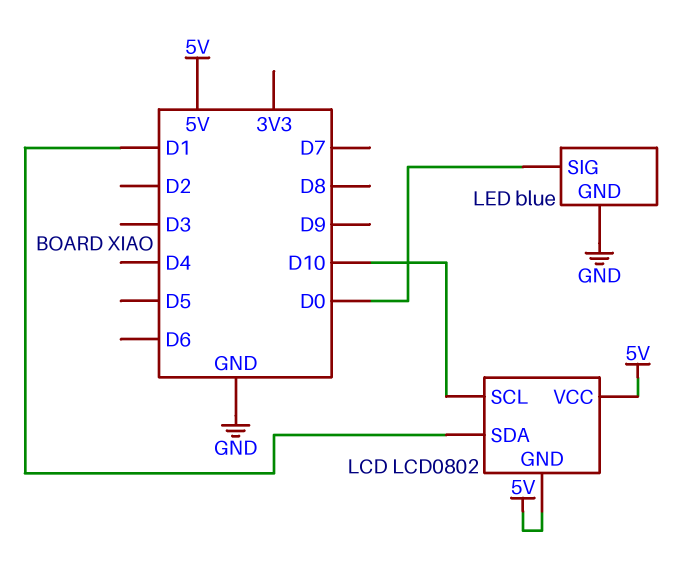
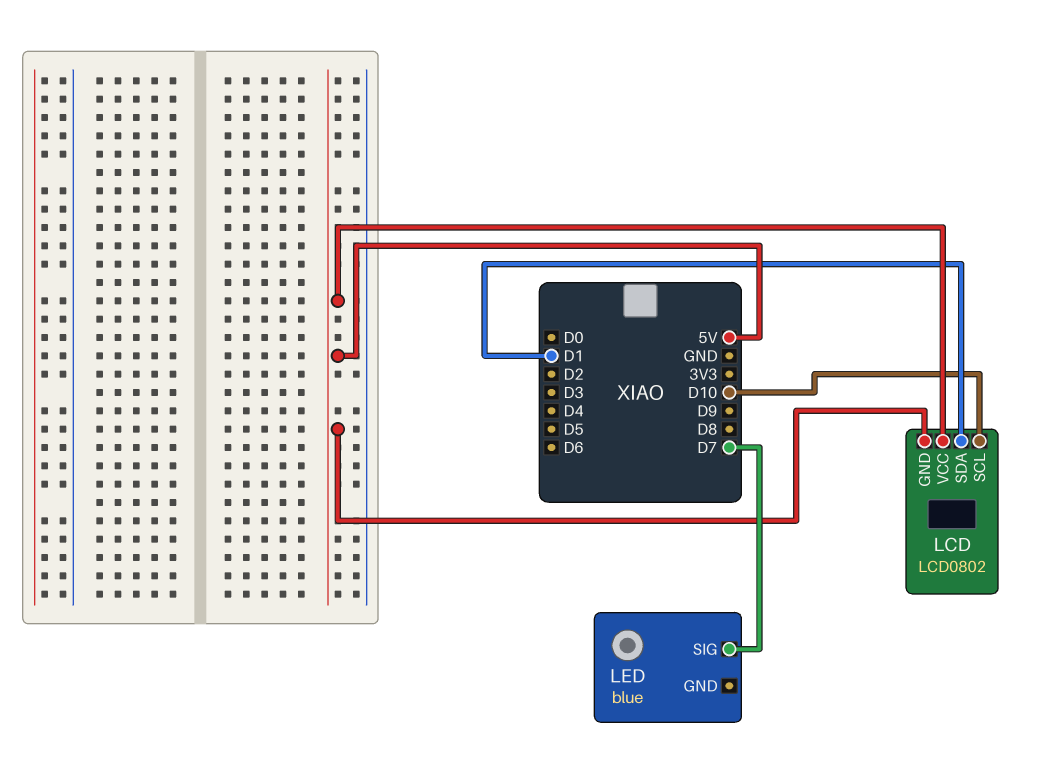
LED pin GND: GND -> none
LED pin SIG: D0 -> D7

